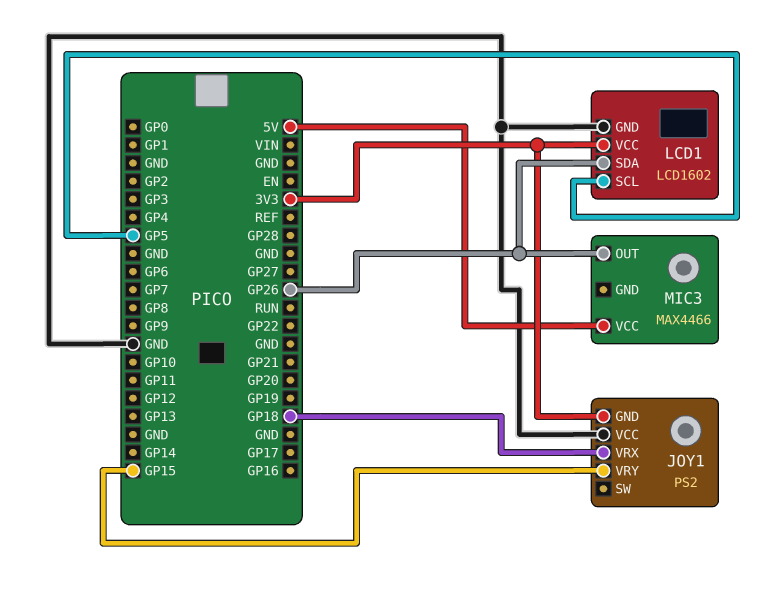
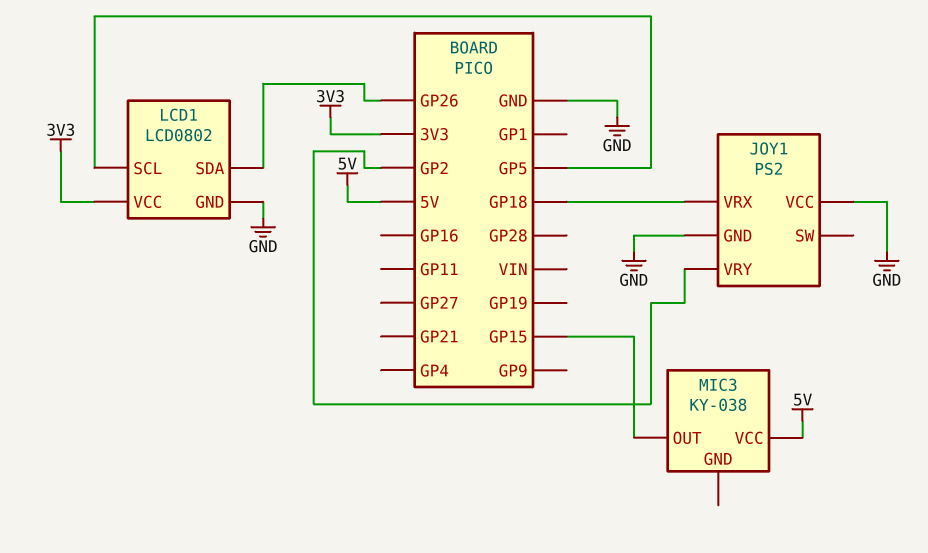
JOY1 pin GND: 3V3 -> GND
JOY1 pin VRY: GP15 -> GP2
LCD1: LCD1602 -> LCD0802
MIC3: MAX4466 -> KY-038
MIC3 pin OUT: GP26 -> GP15

